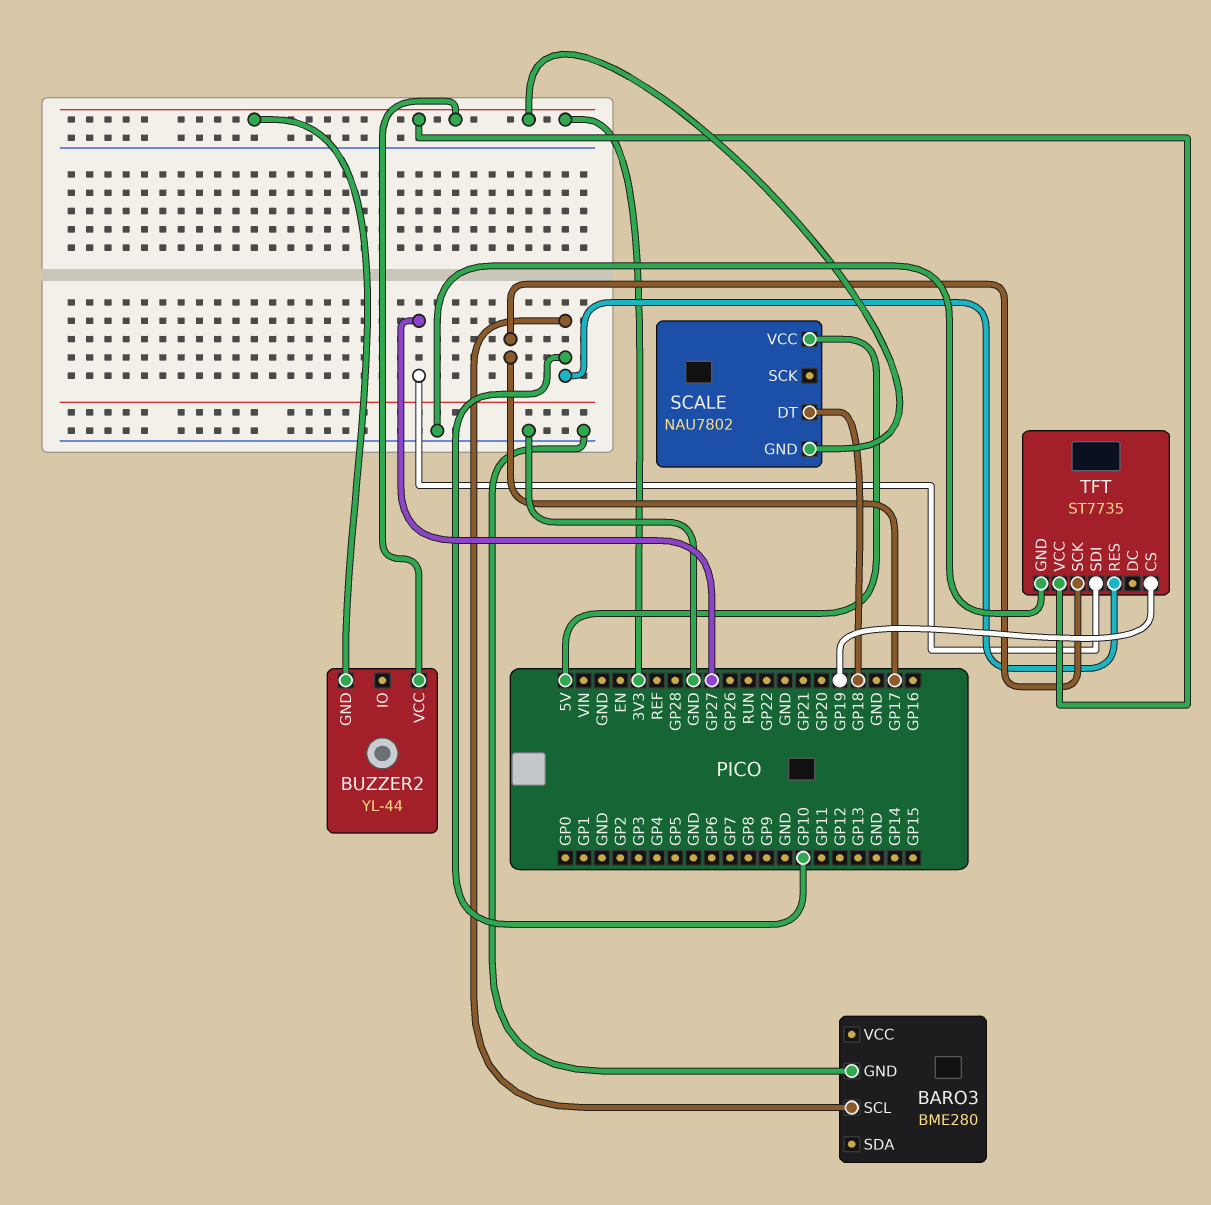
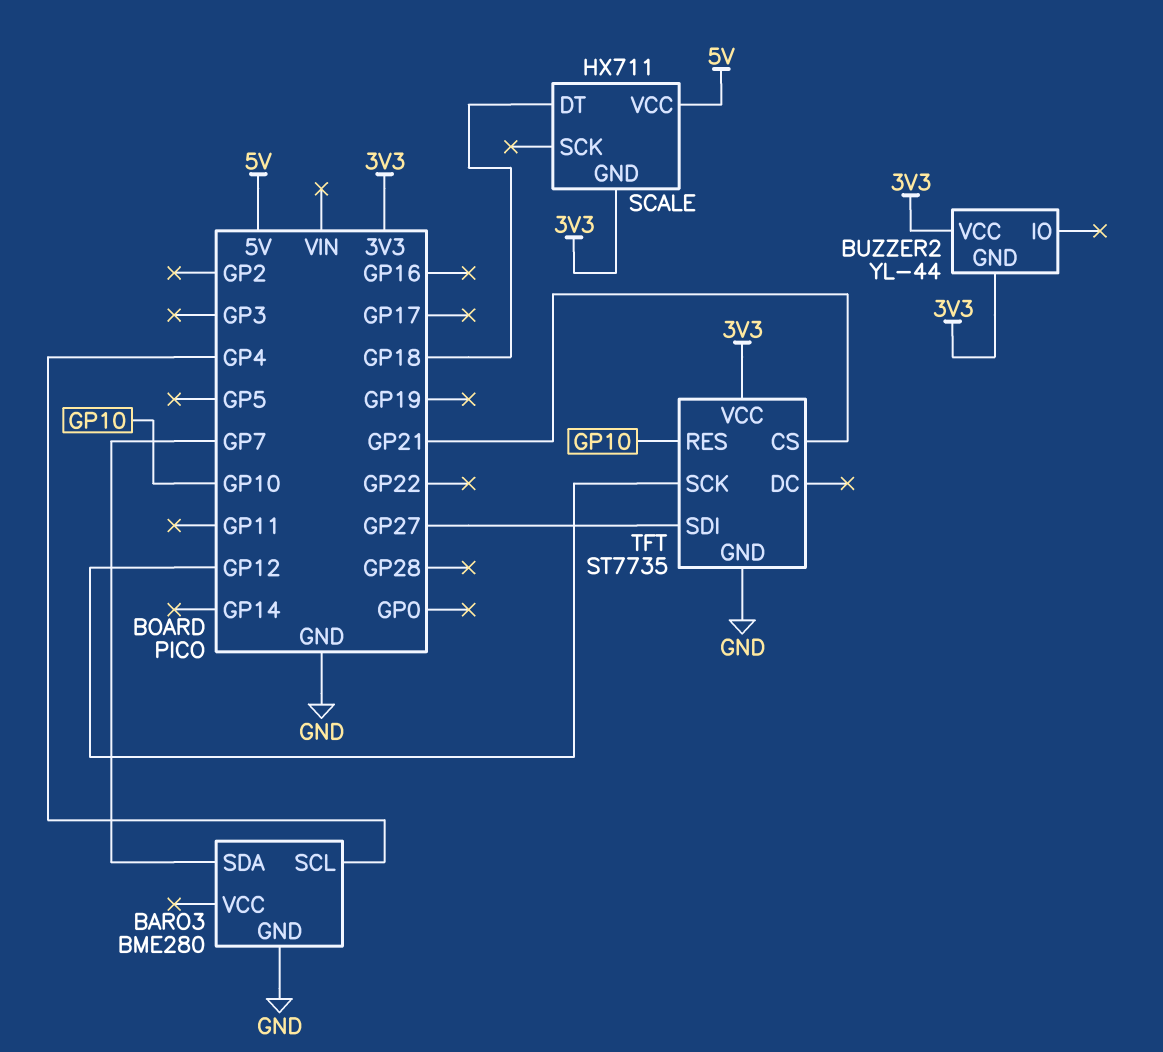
BARO3 pin SCL: GP10 -> GP4
BARO3 pin SDA: none -> GP7
SCALE: NAU7802 -> HX711
TFT pin CS: GP19 -> GP21
TFT pin SCK: GP17 -> GP12

